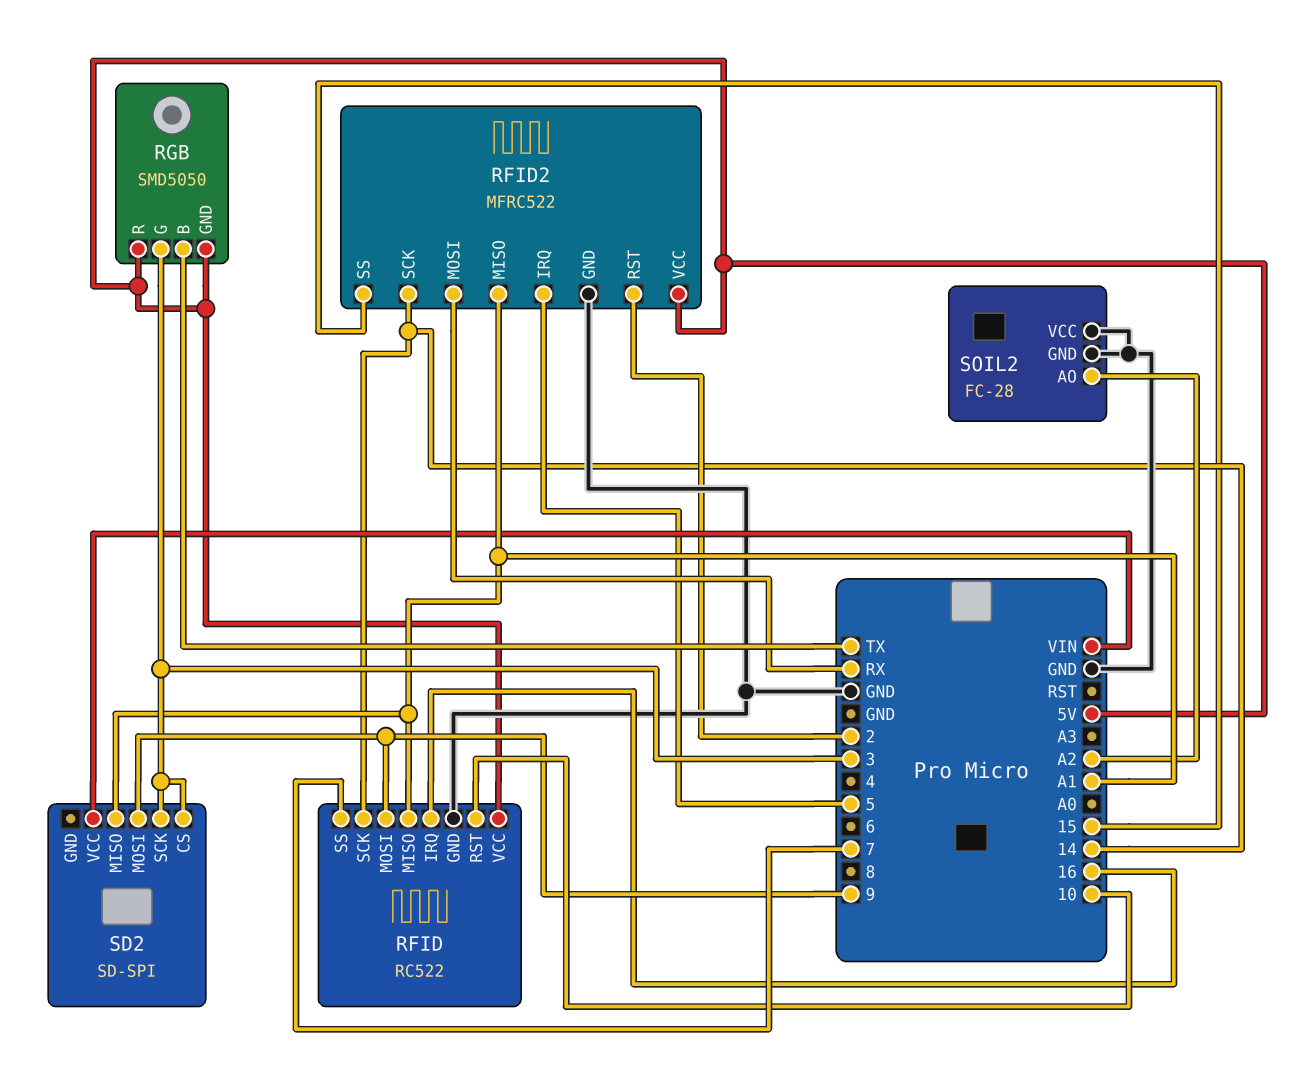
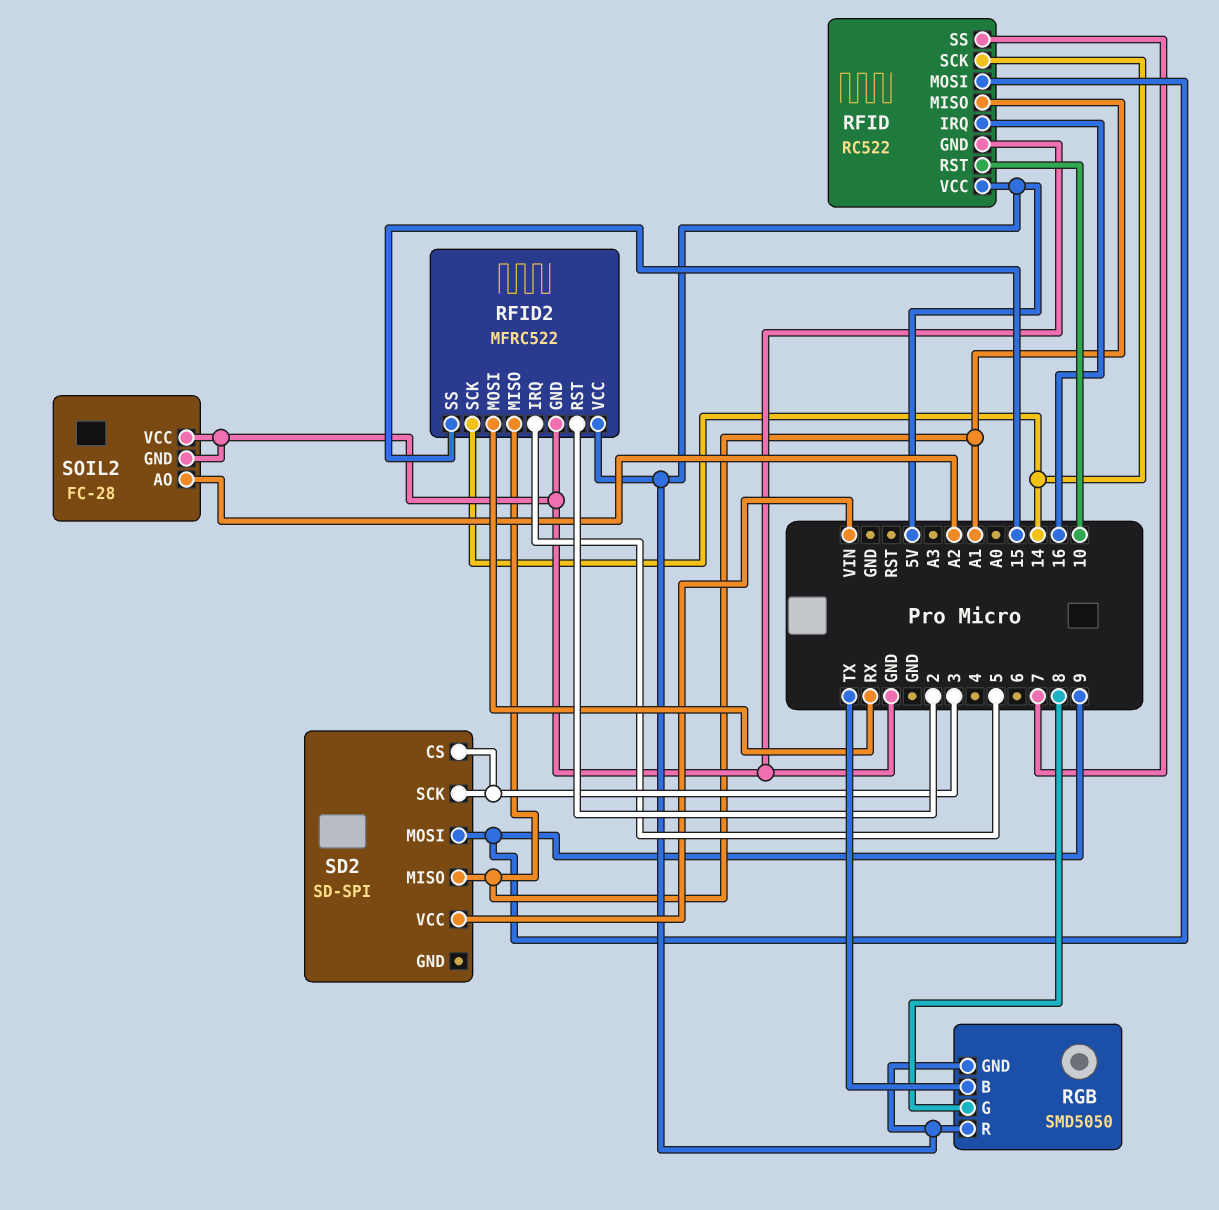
RGB pin G: 3 -> 8

